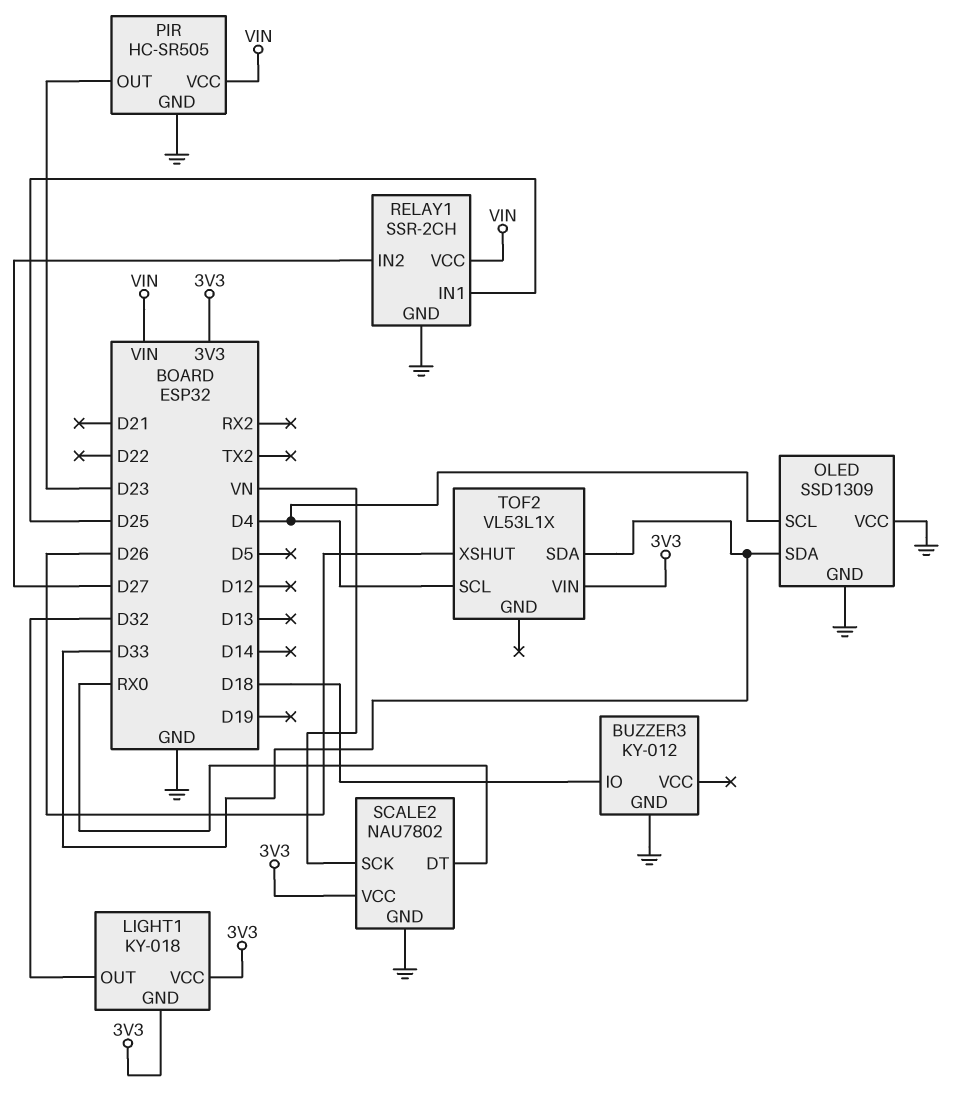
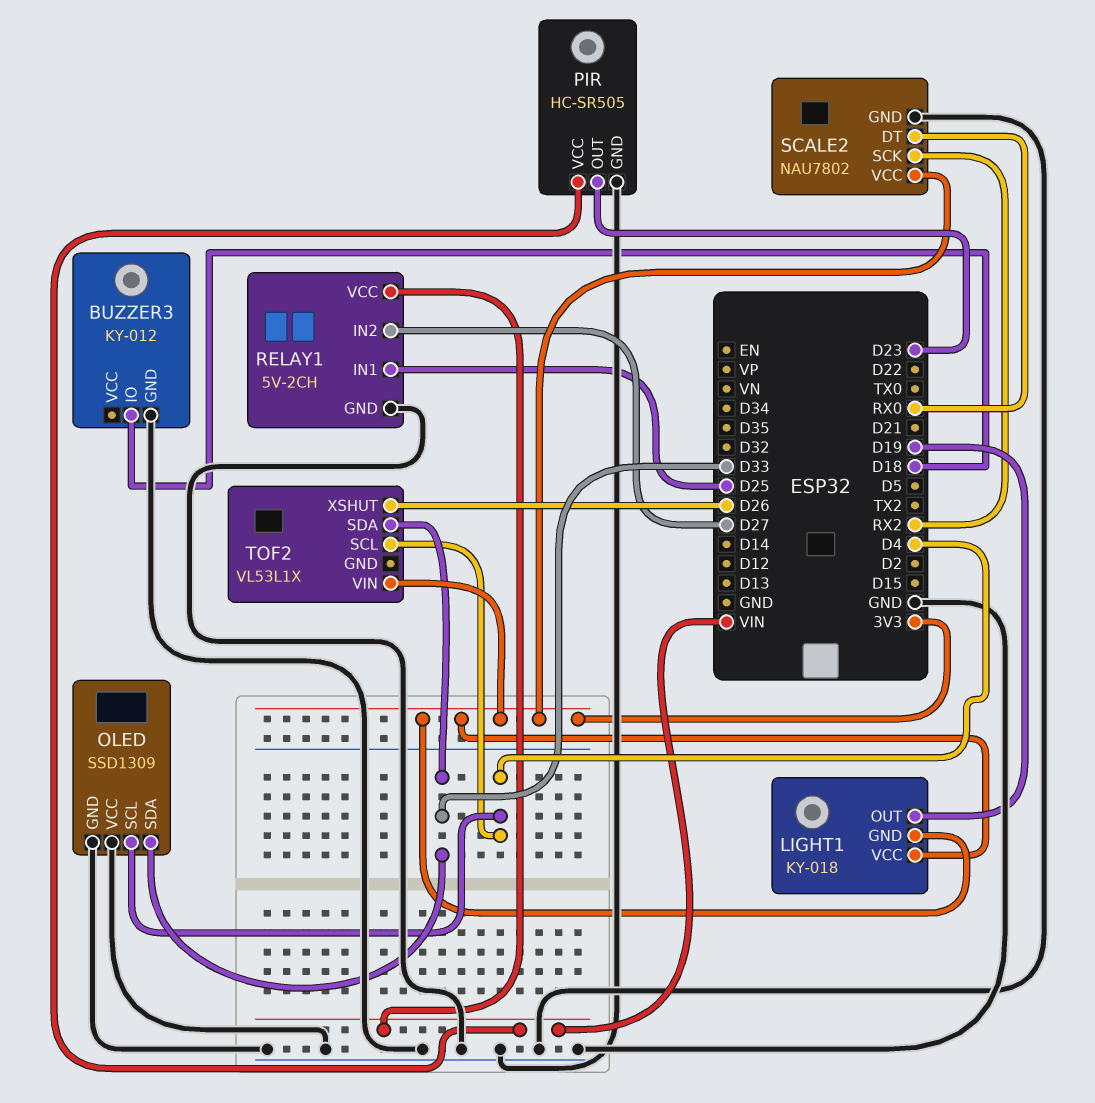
LIGHT1 pin OUT: D32 -> D19
RELAY1: SSR-2CH -> 5V-2CH
SCALE2 pin SCK: VN -> RX2

